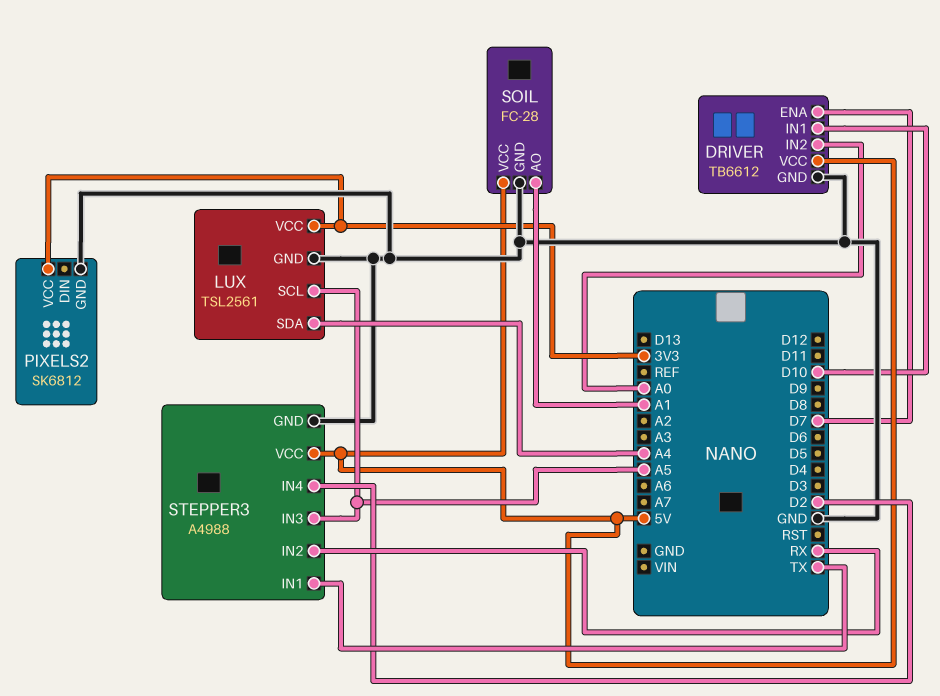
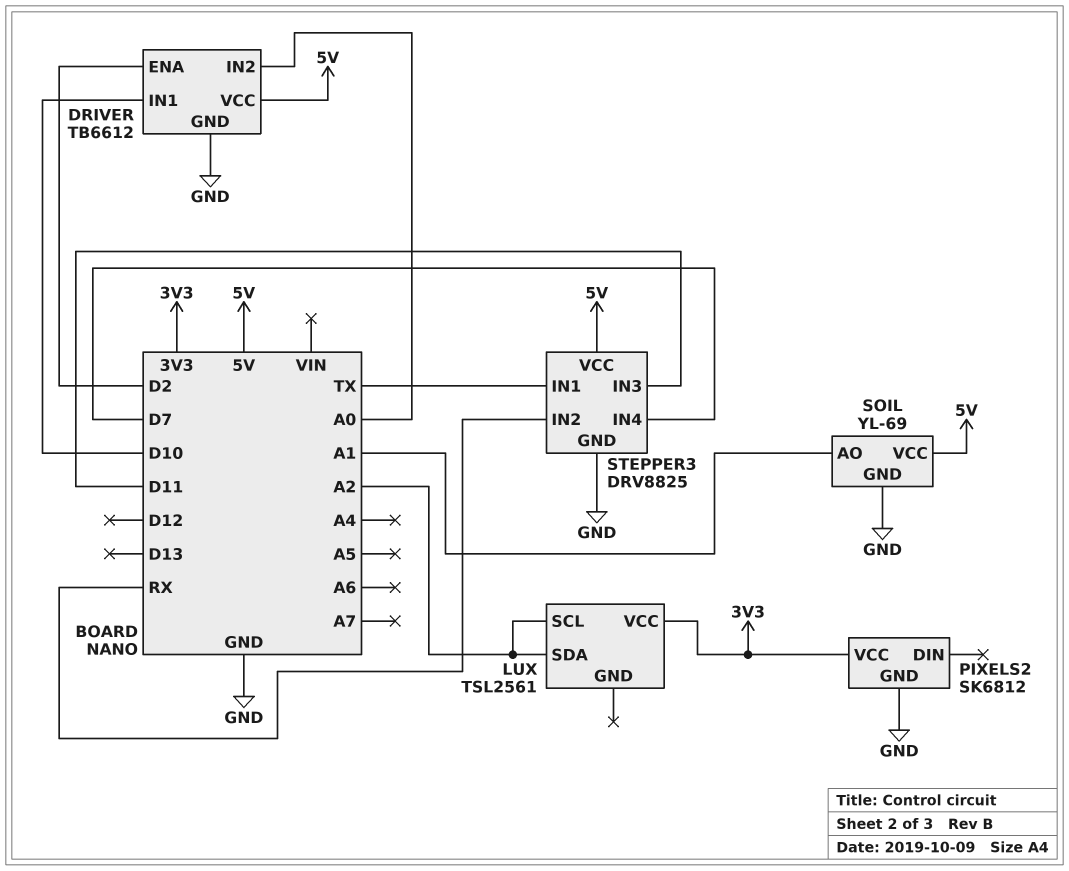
DRIVER pin ENA: D7 -> D2
LUX pin GND: GND -> none
LUX pin SCL: A5 -> A2
LUX pin SDA: A4 -> A2
SOIL: FC-28 -> YL-69
STEPPER3: A4988 -> DRV8825
STEPPER3 pin IN3: A5 -> D11
STEPPER3 pin IN4: D2 -> D7

